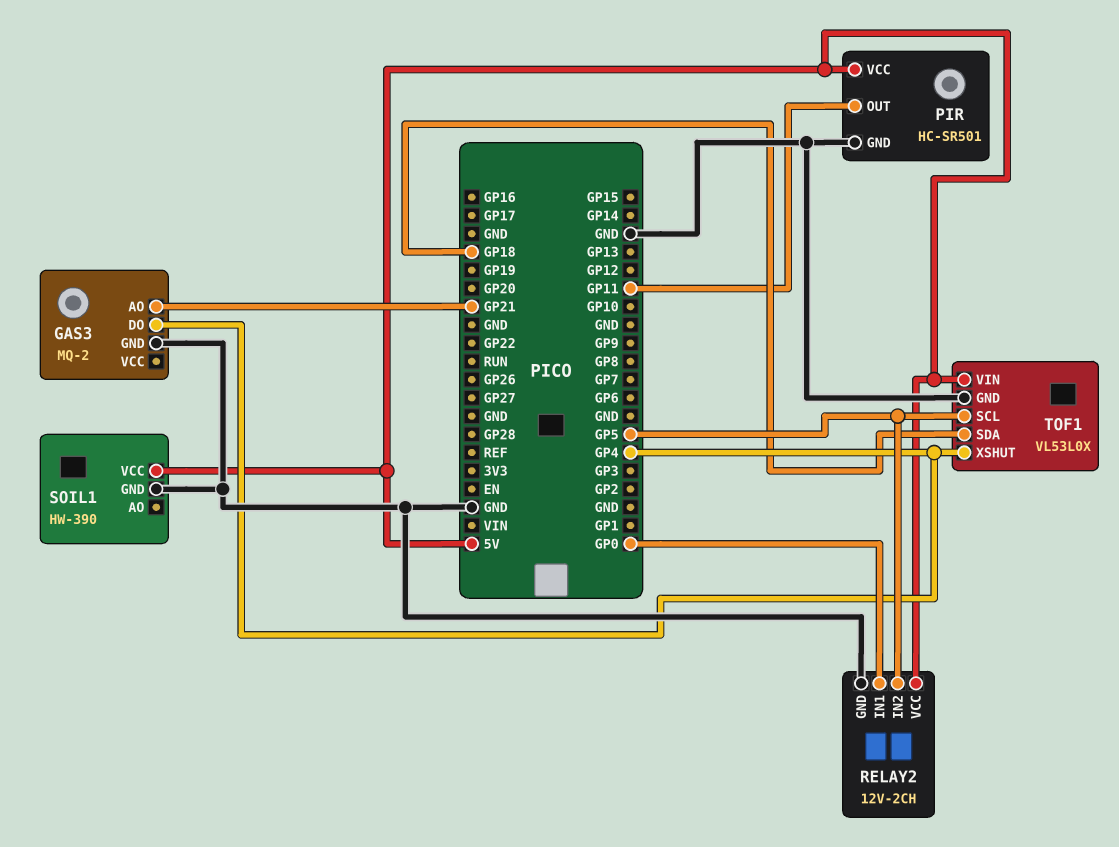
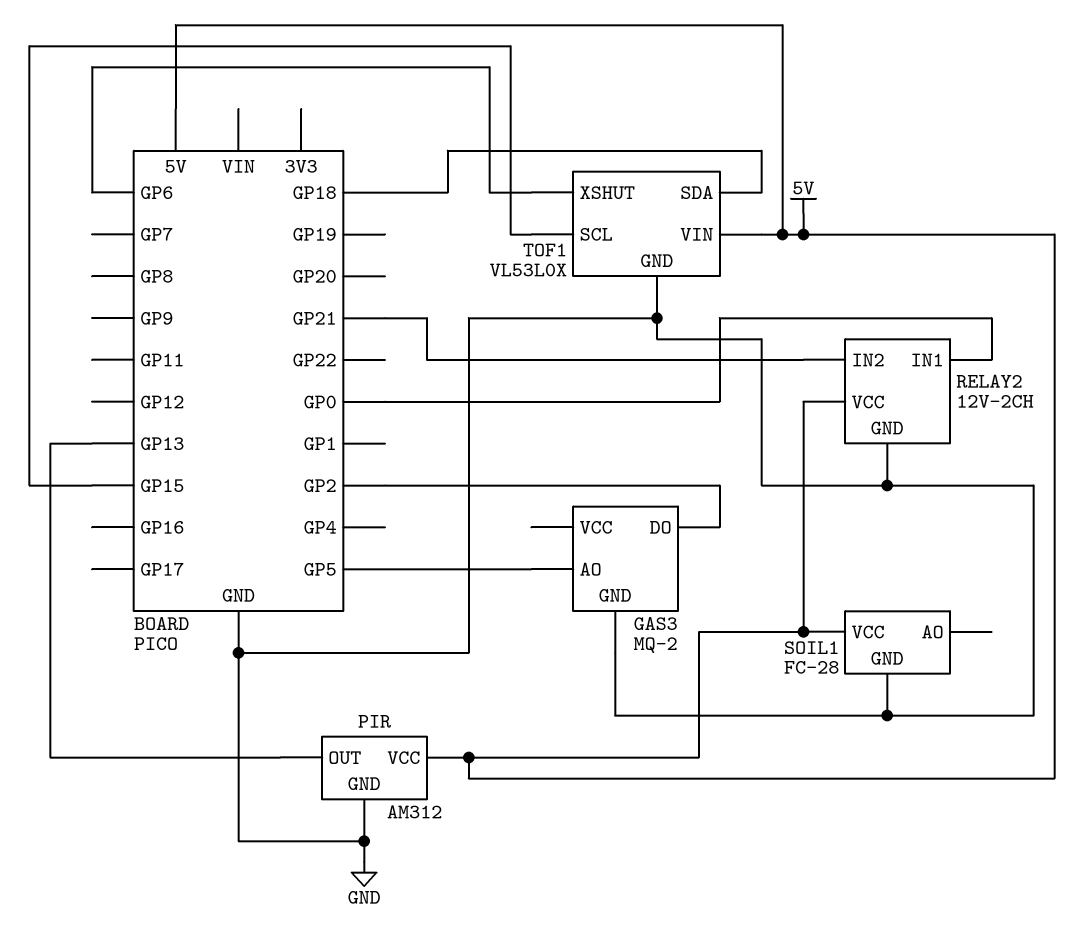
GAS3 pin AO: GP21 -> GP5
GAS3 pin DO: GP4 -> GP2
PIR: HC-SR501 -> AM312
PIR pin OUT: GP11 -> GP13
RELAY2 pin IN2: GP5 -> GP21
SOIL1: HW-390 -> FC-28
TOF1 pin SCL: GP5 -> GP15
TOF1 pin XSHUT: GP4 -> GP6

